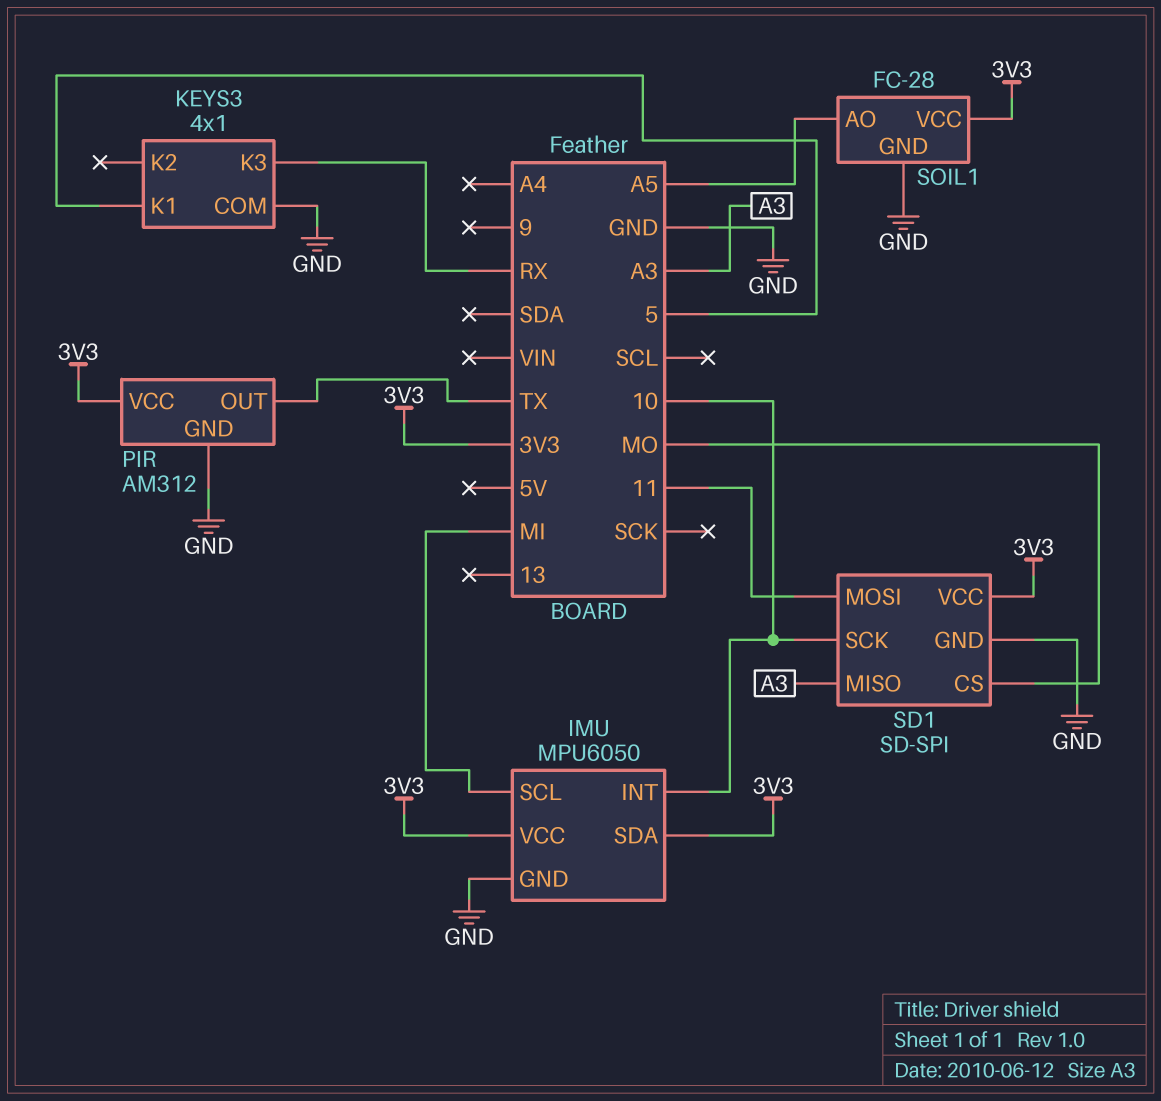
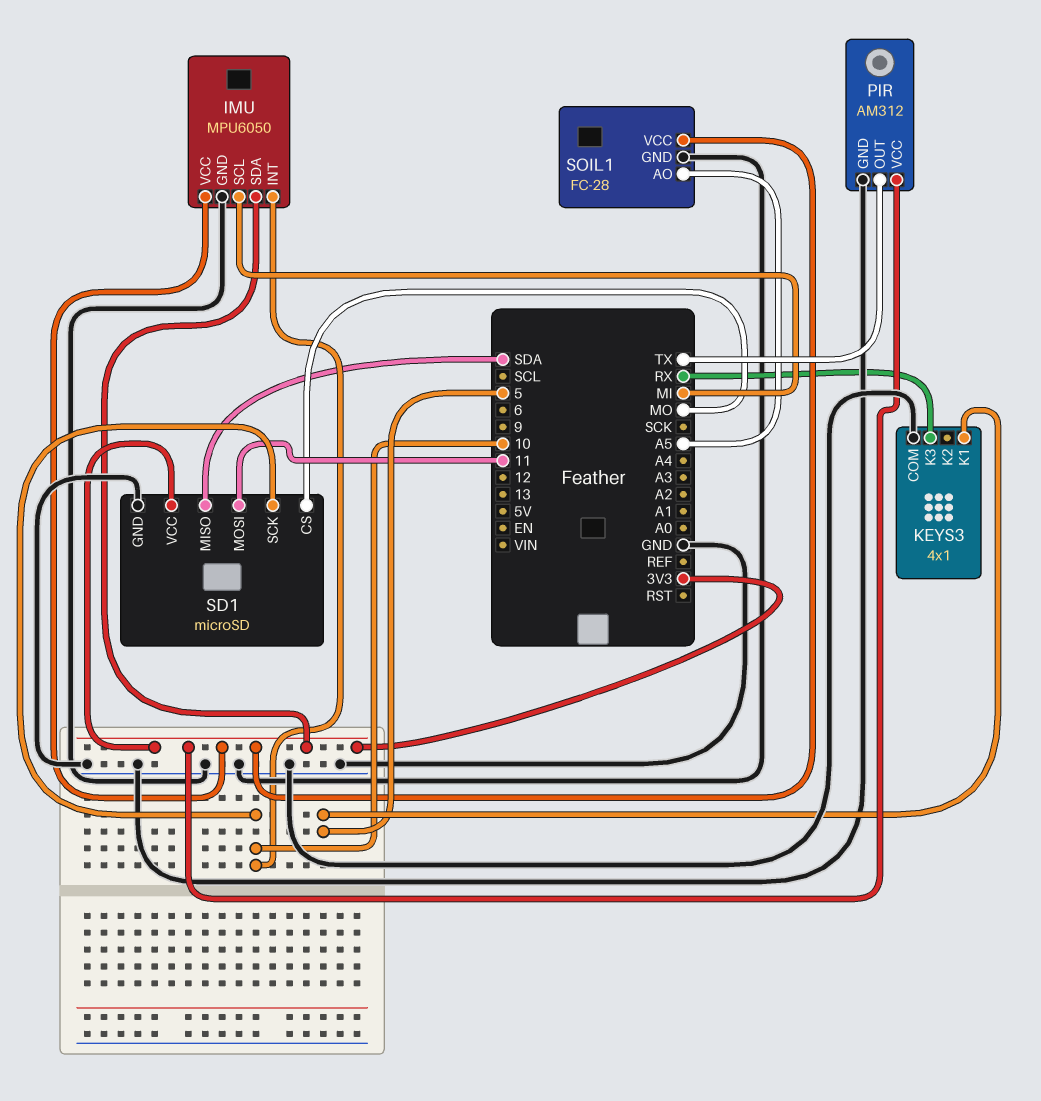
SD1: SD-SPI -> microSD
SD1 pin MISO: A3 -> SDA

